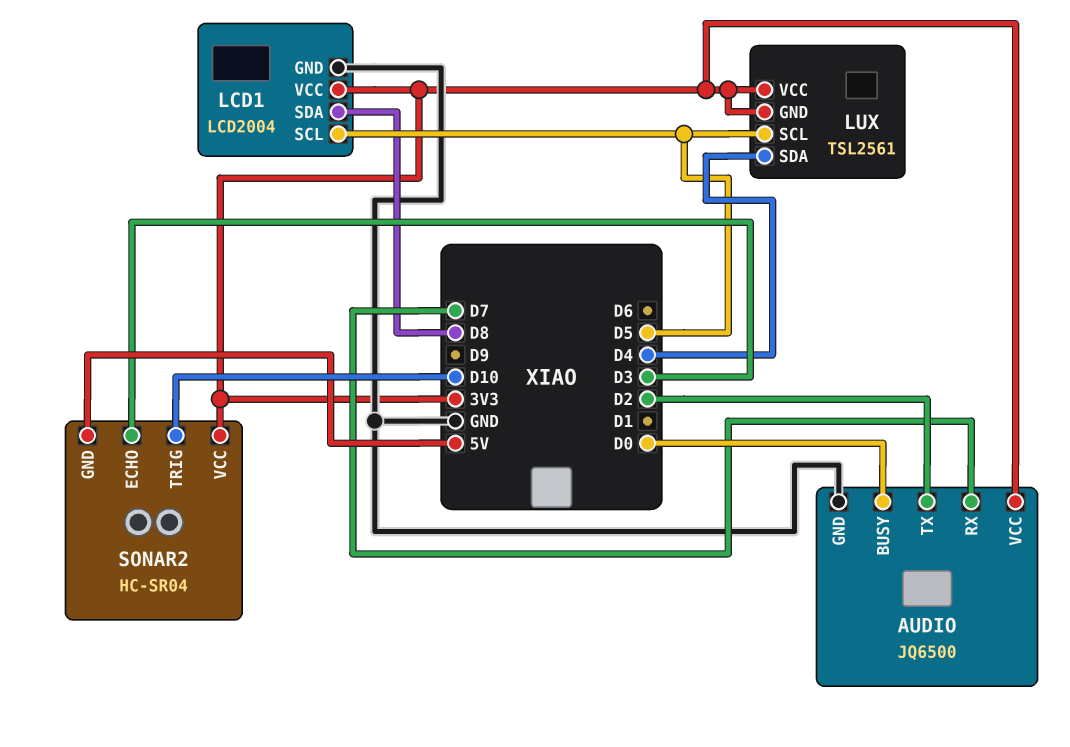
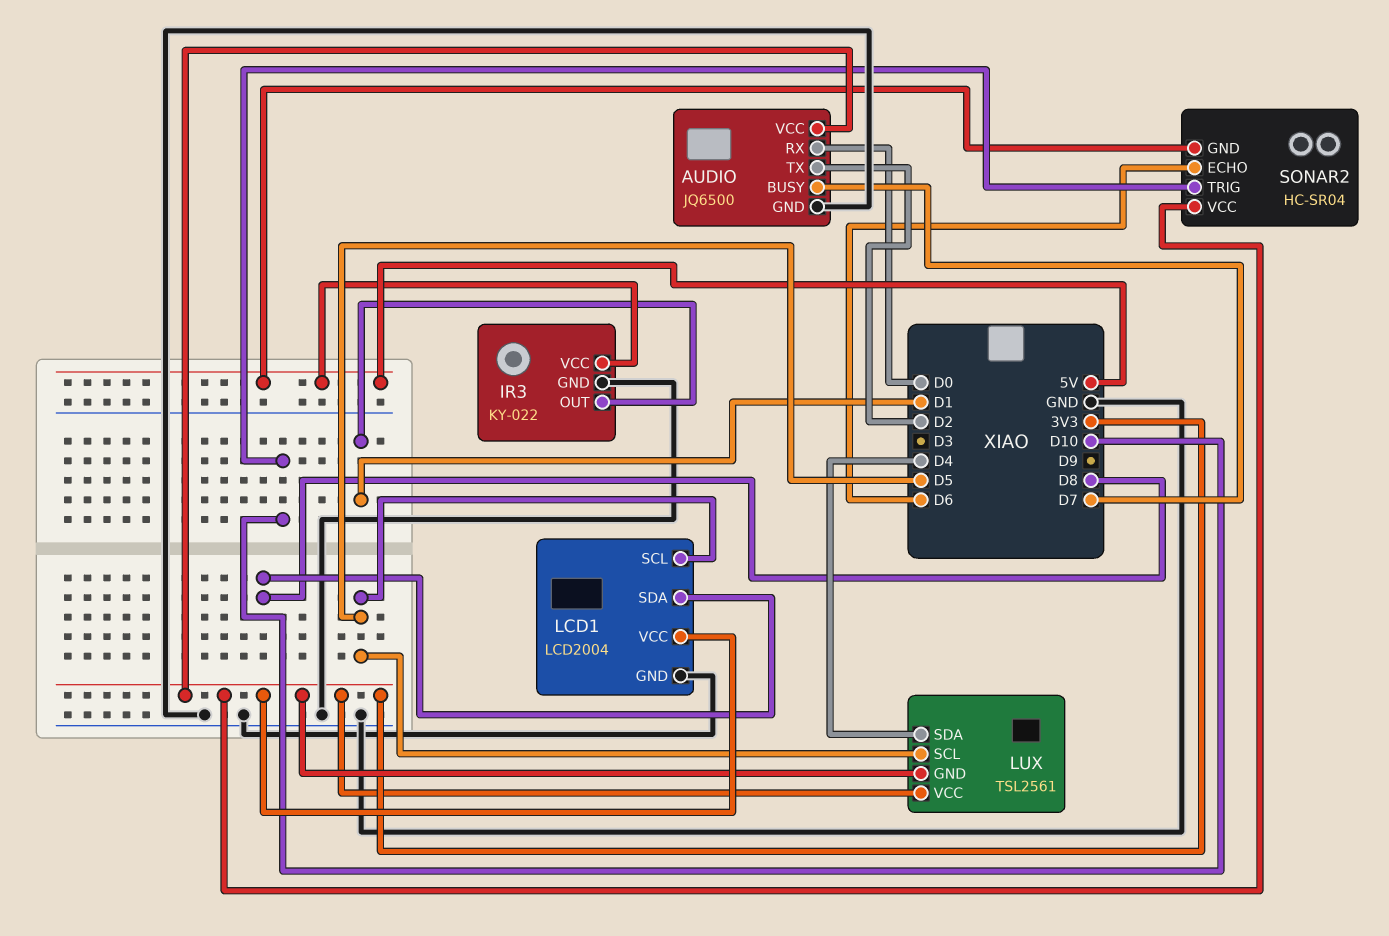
AUDIO pin BUSY: D0 -> D7
AUDIO pin RX: D7 -> D0
IR3: none -> KY-022
IR3 pin GND: none -> GND
IR3 pin OUT: none -> D1
IR3 pin VCC: none -> 5V
SONAR2 pin ECHO: D3 -> D6

